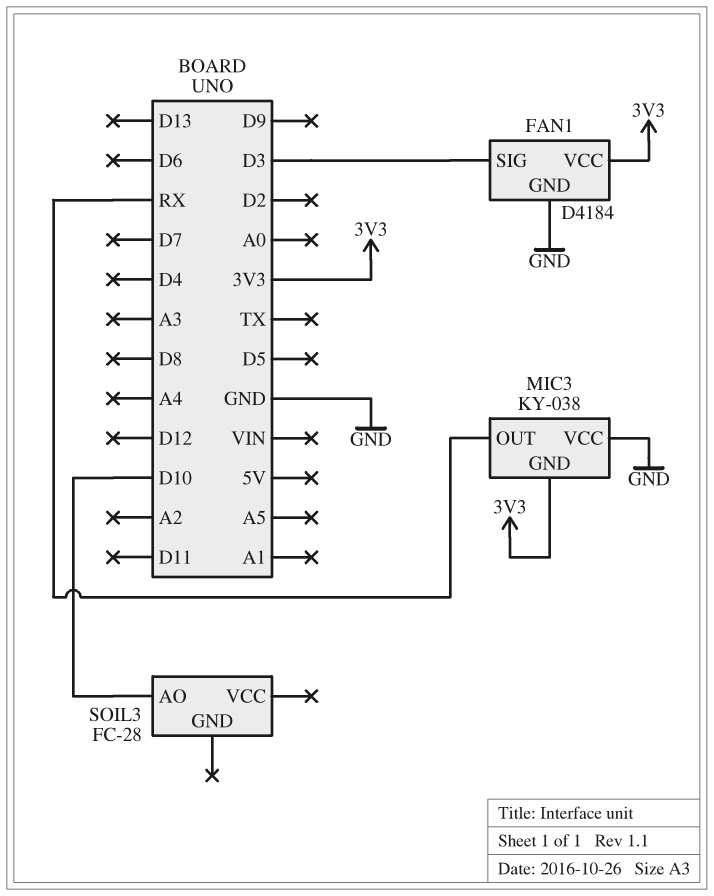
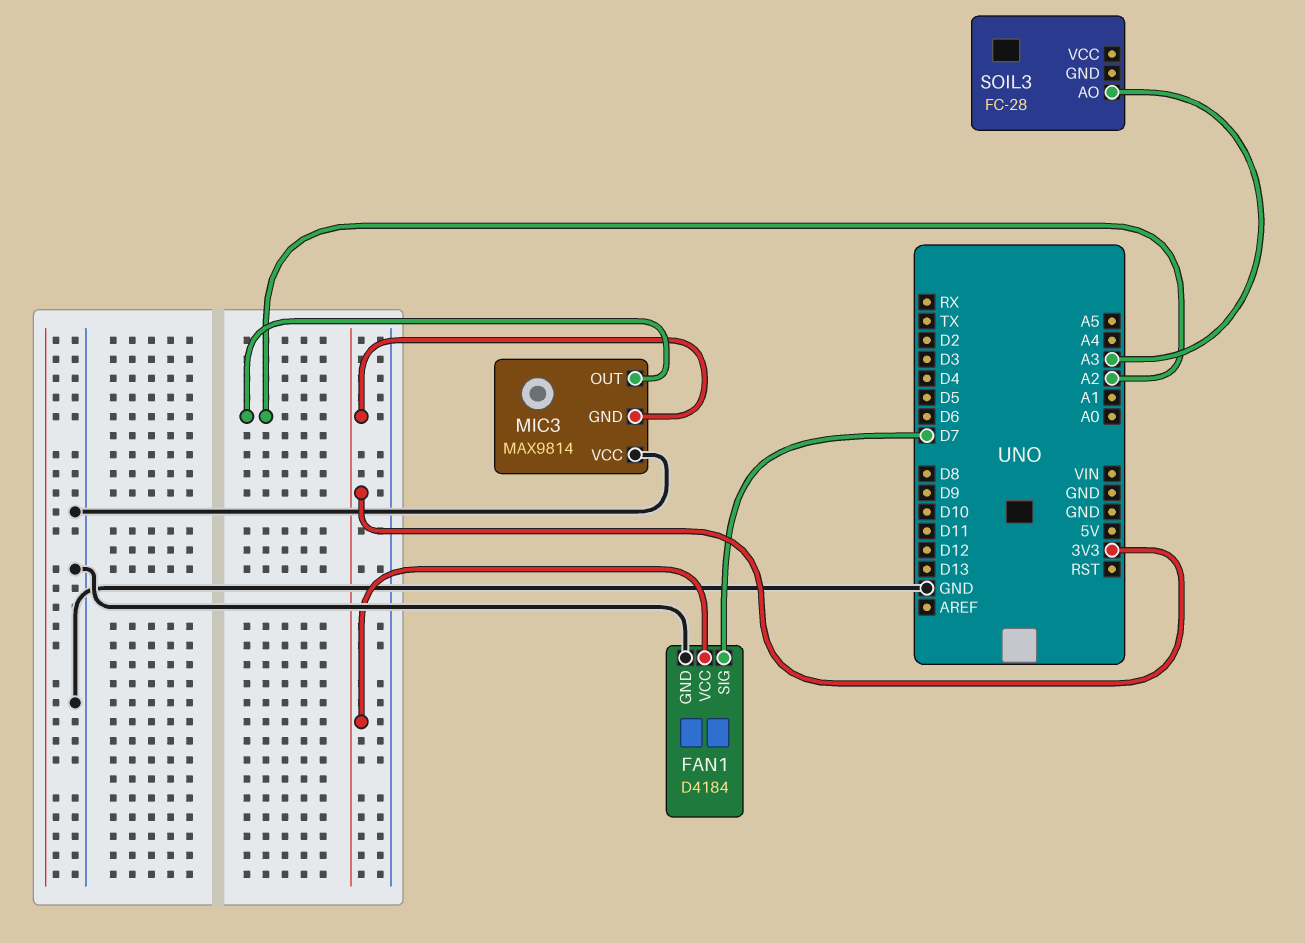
FAN1 pin SIG: D3 -> D7
MIC3: KY-038 -> MAX9814
MIC3 pin OUT: RX -> A2
SOIL3 pin AO: D10 -> A3

